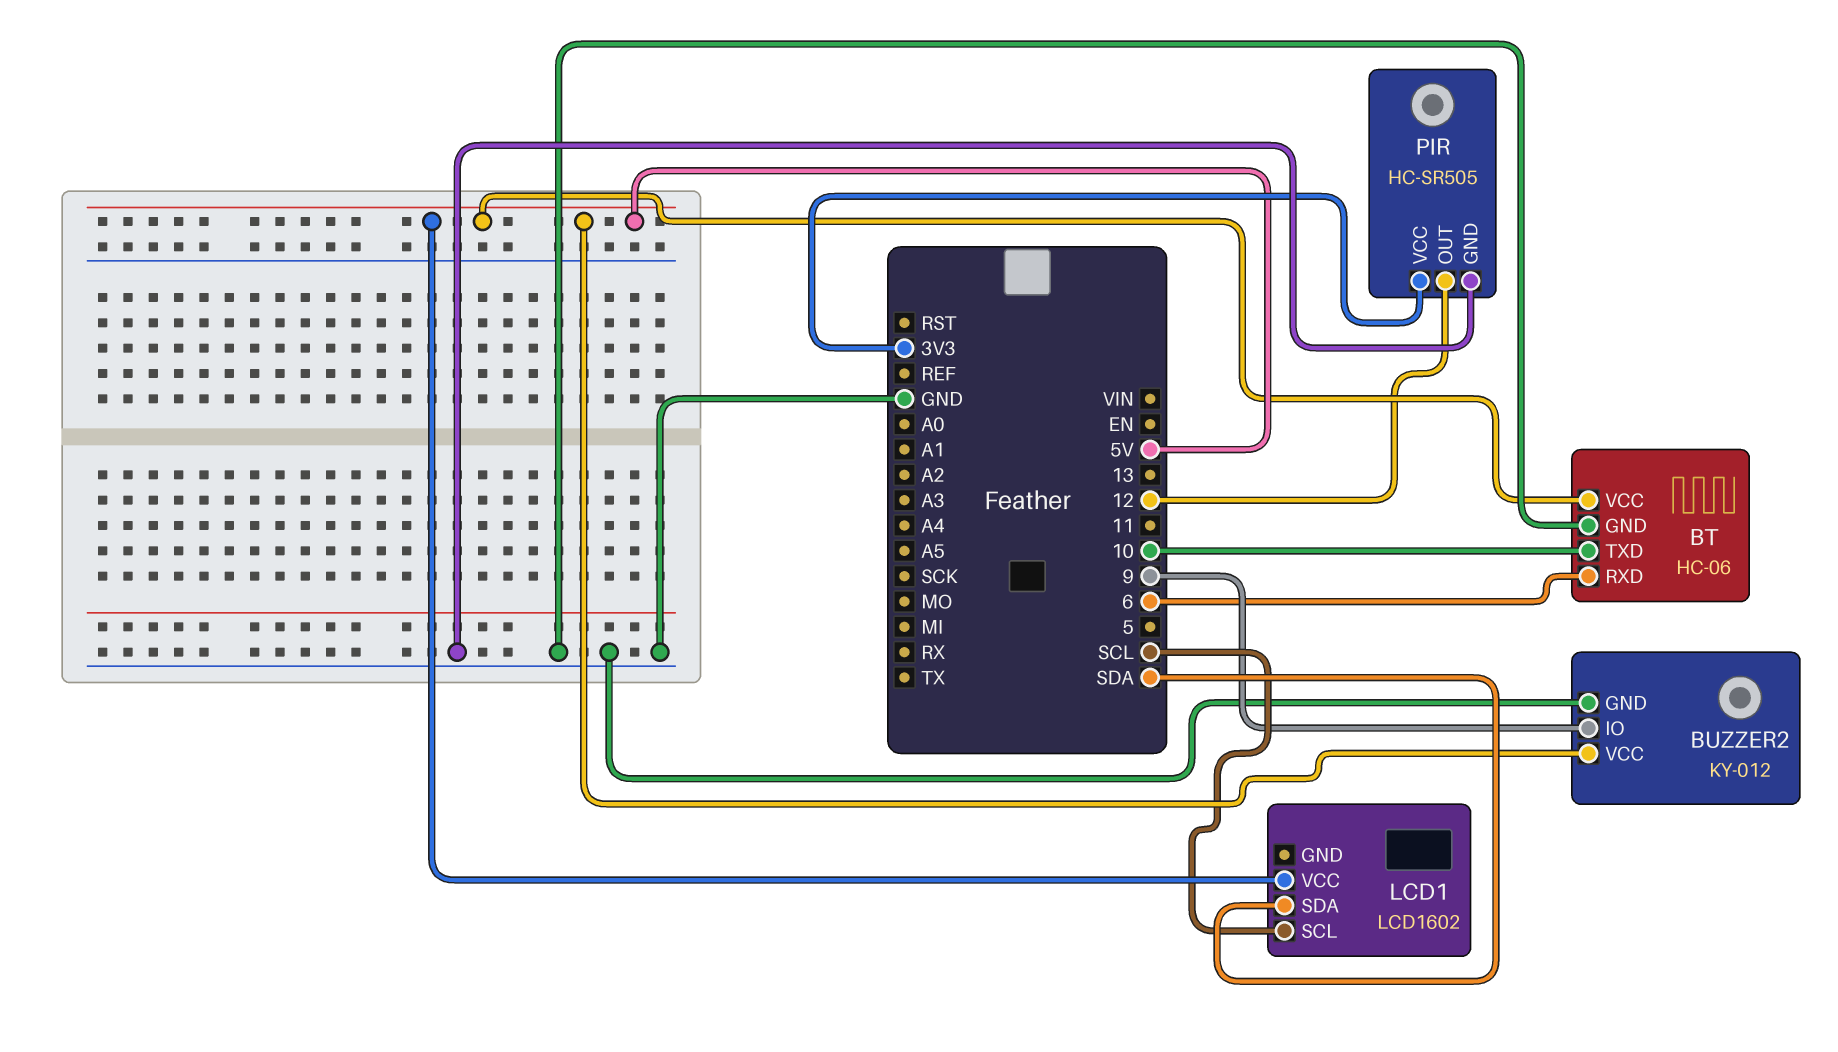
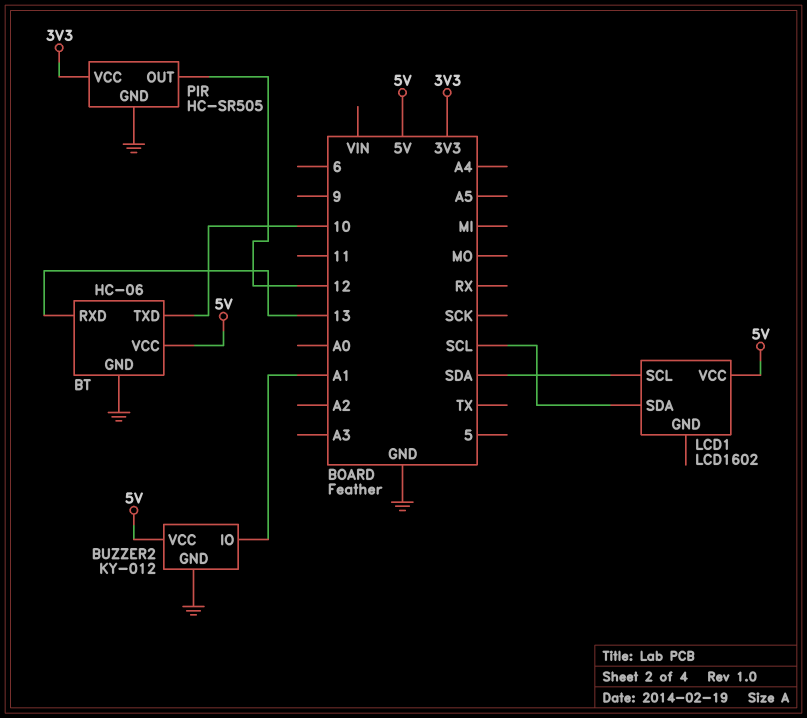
BT pin RXD: 6 -> 13
BUZZER2 pin IO: 9 -> A1
LCD1 pin SCL: SCL -> SDA
LCD1 pin SDA: SDA -> SCL

